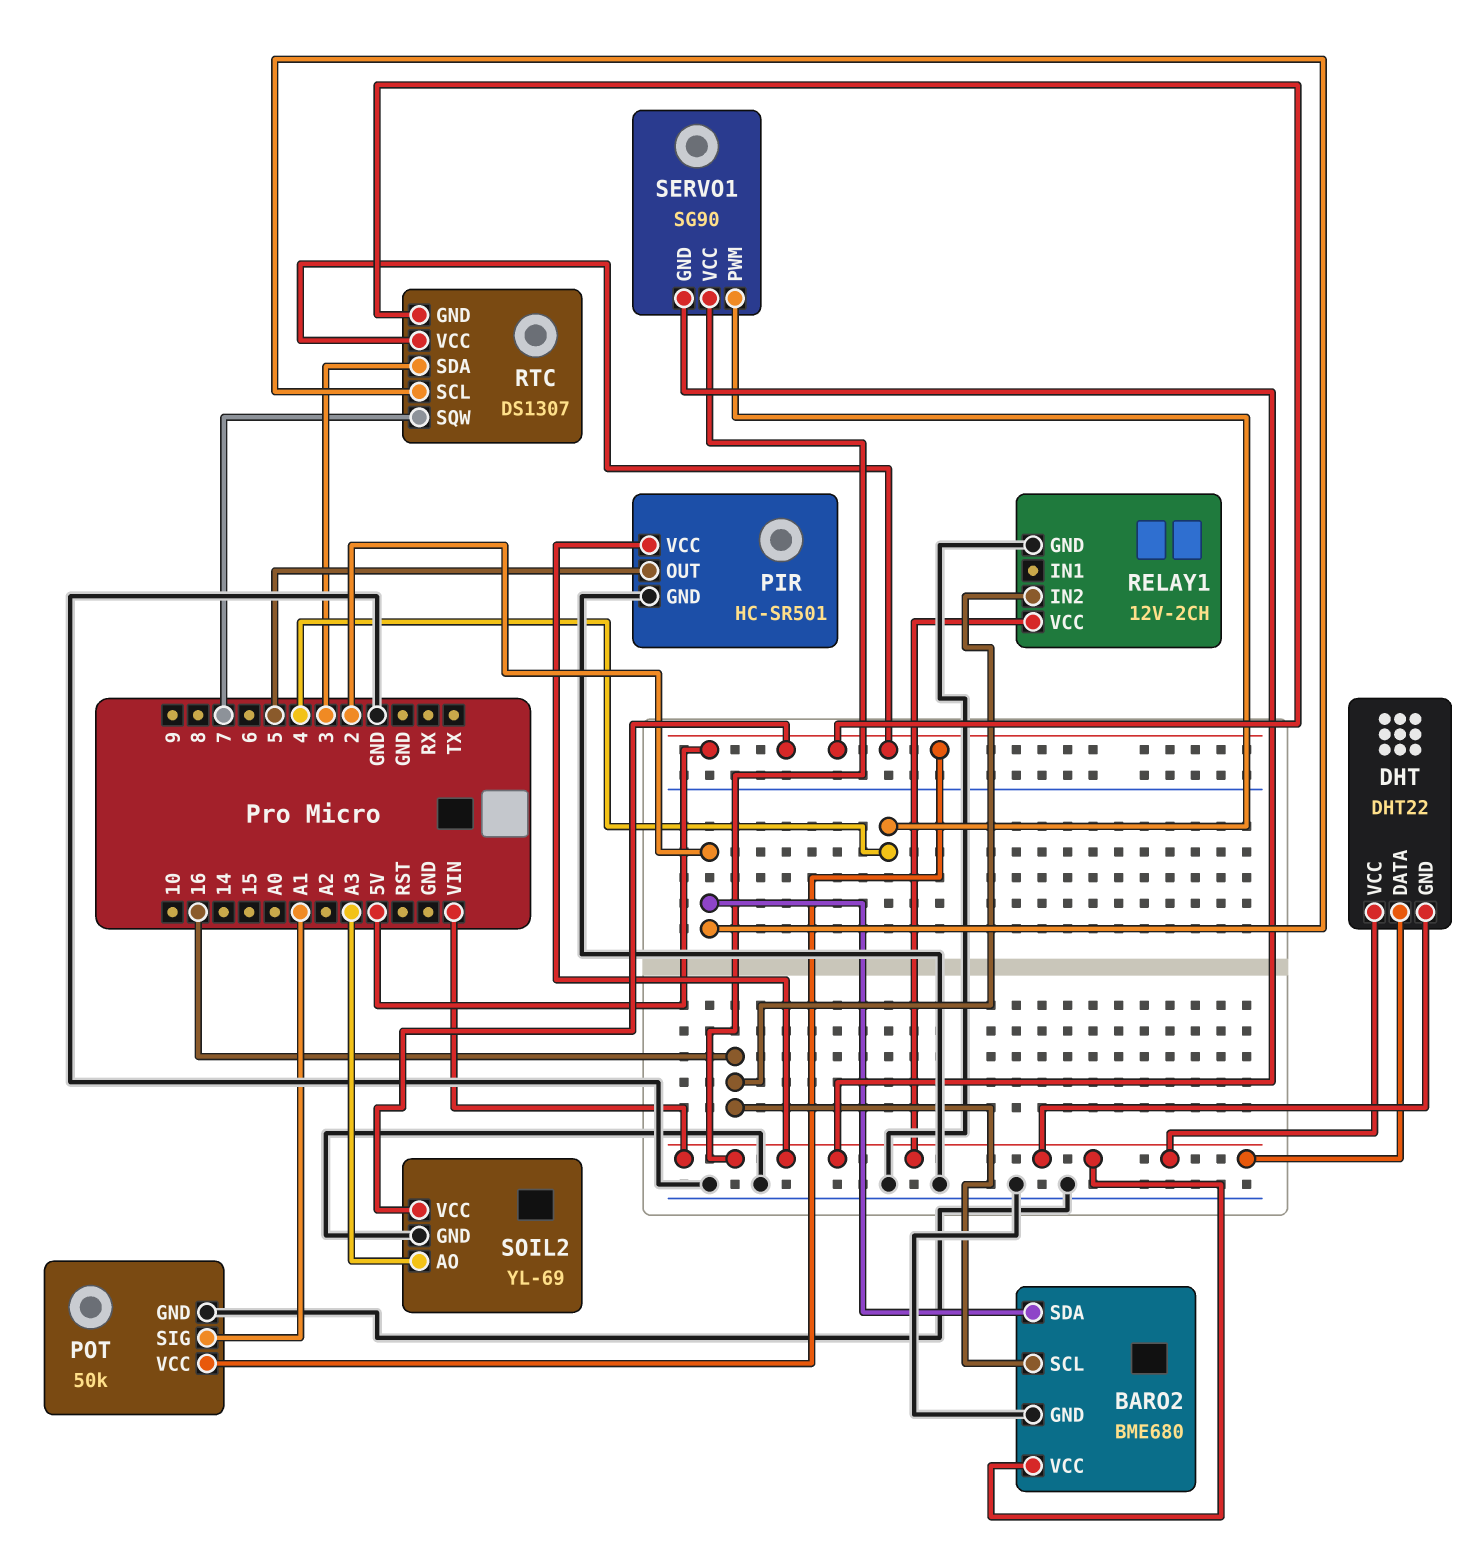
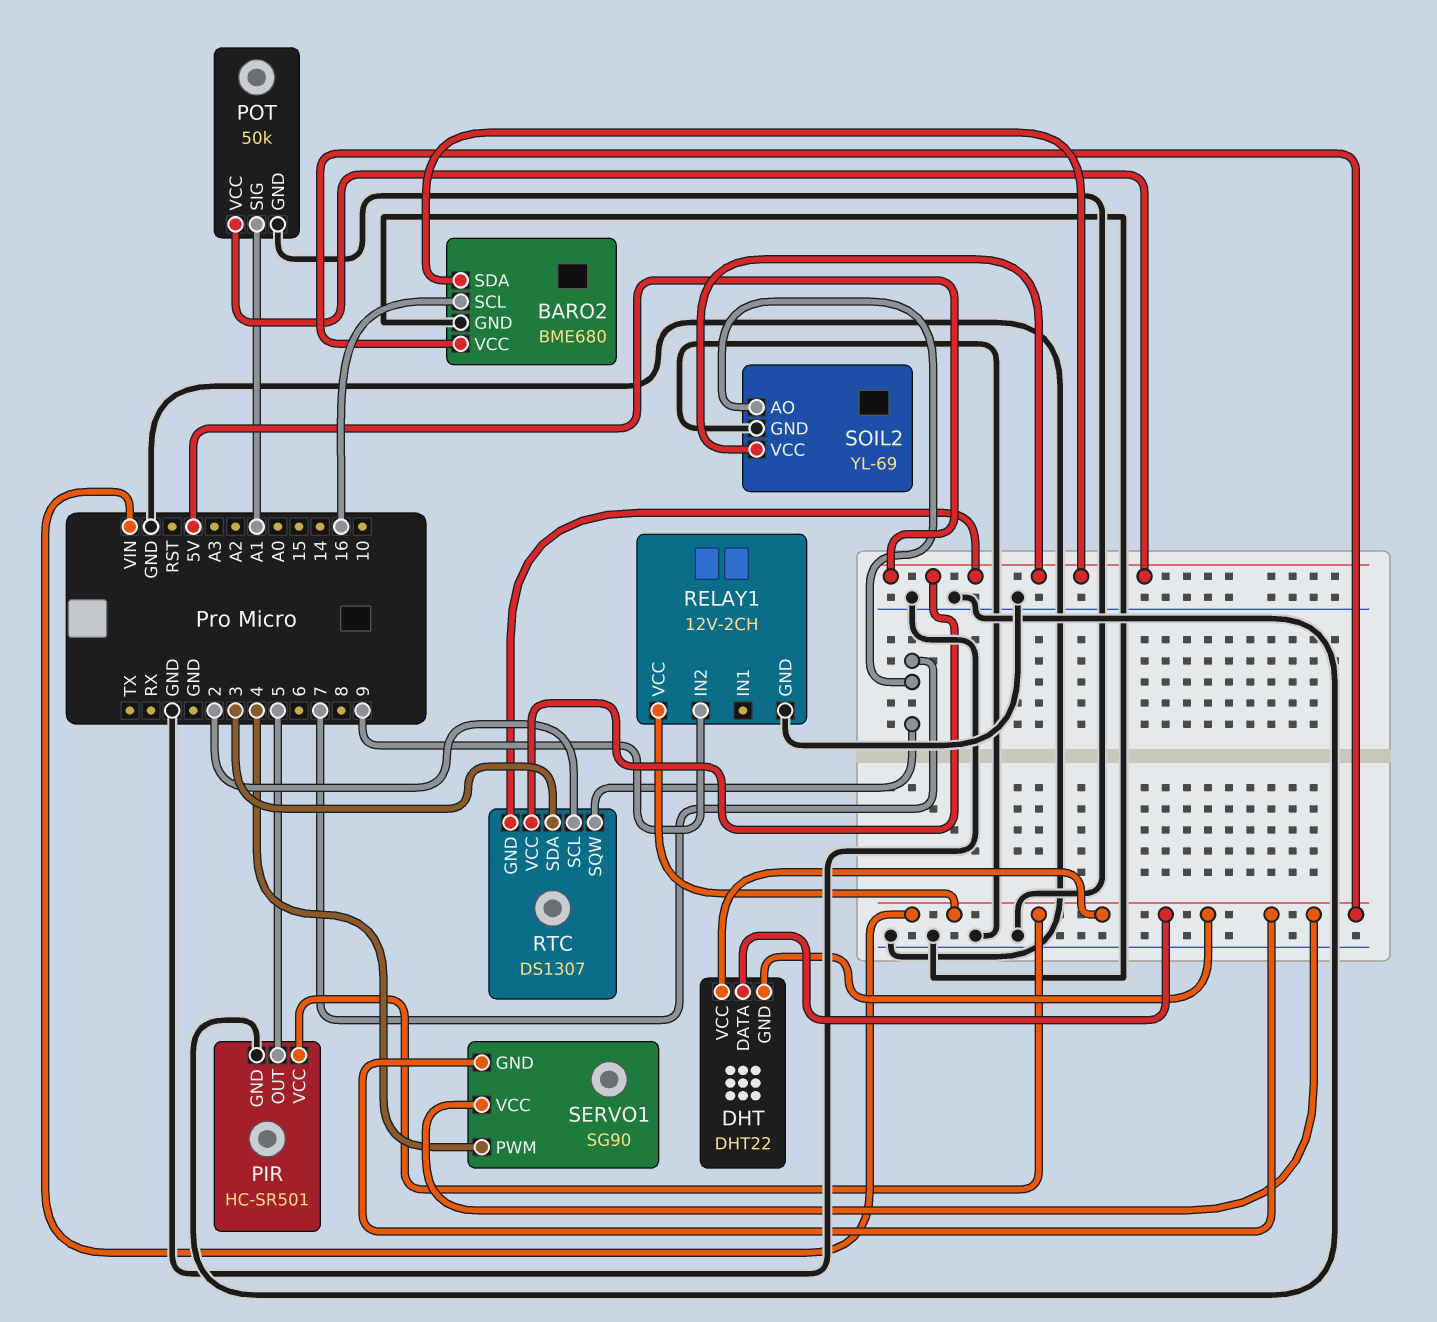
BARO2 pin SDA: 2 -> 5V
RELAY1 pin IN2: 16 -> 9
SOIL2 pin AO: A3 -> 7

